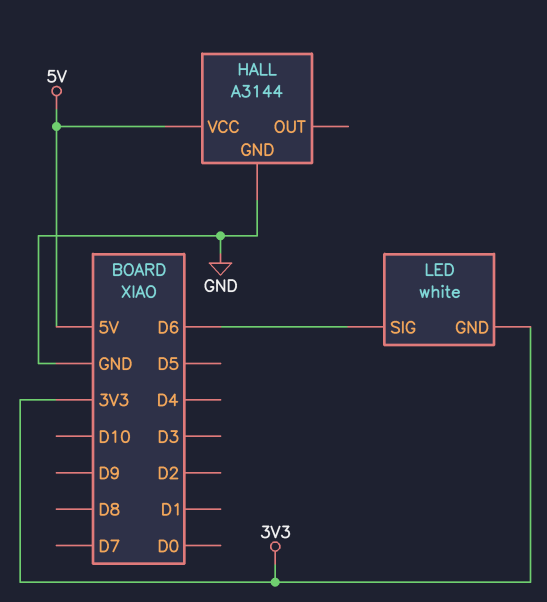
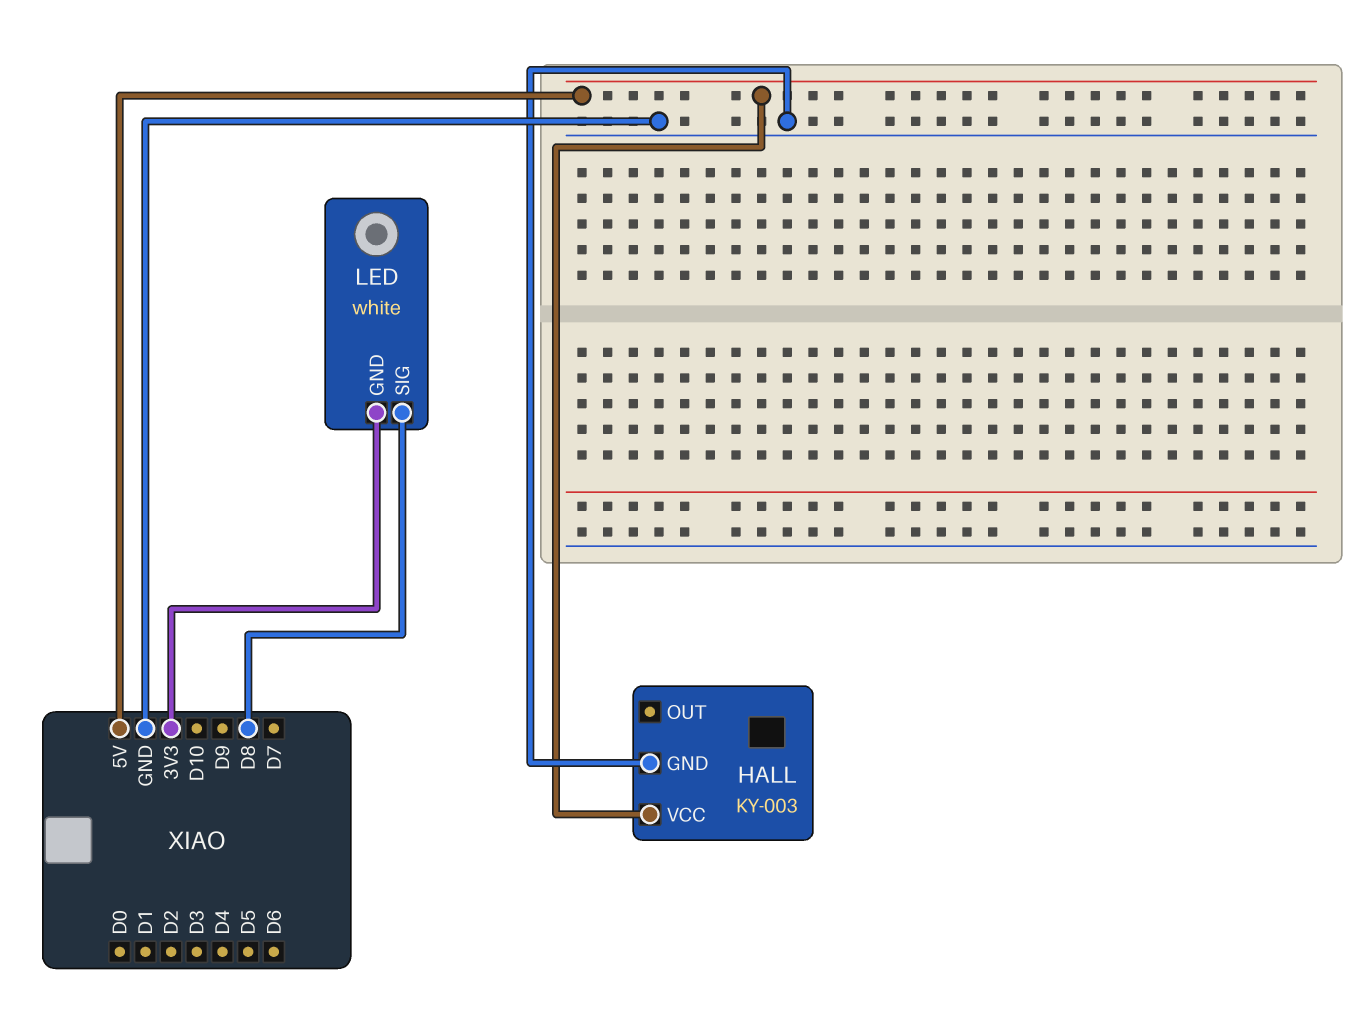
HALL: A3144 -> KY-003
LED pin SIG: D6 -> D8

